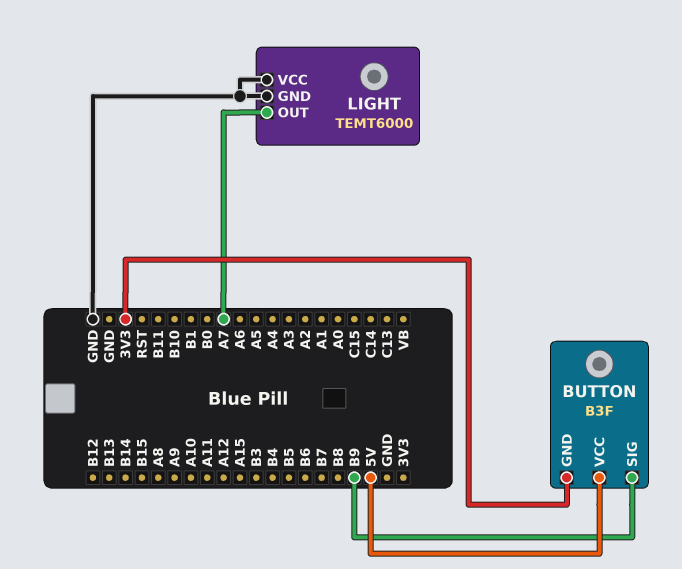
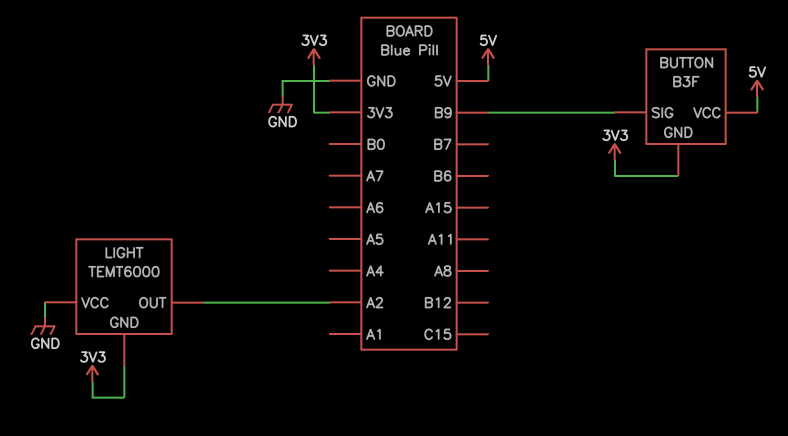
LIGHT pin GND: GND -> 3V3
LIGHT pin OUT: A7 -> A2

